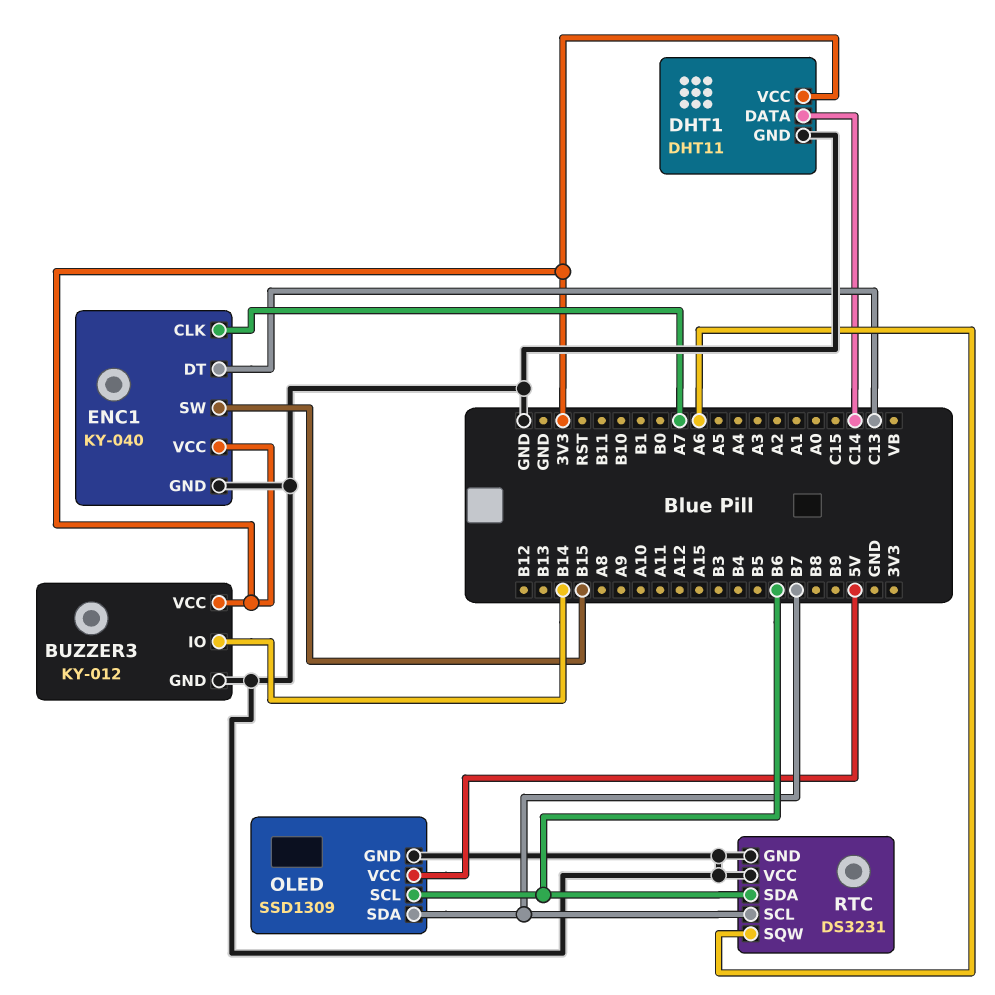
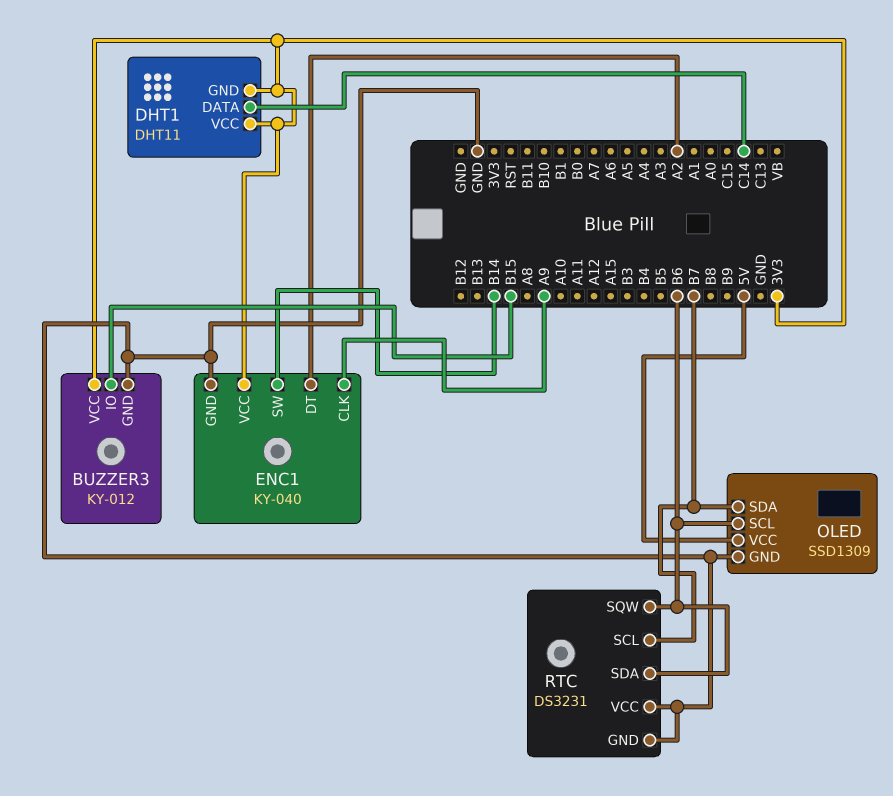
BUZZER3 pin IO: B14 -> B15
DHT1 pin GND: GND -> 3V3
ENC1 pin CLK: A7 -> A9
ENC1 pin DT: C13 -> A2
ENC1 pin SW: B15 -> B14
RTC pin SQW: A6 -> B6

